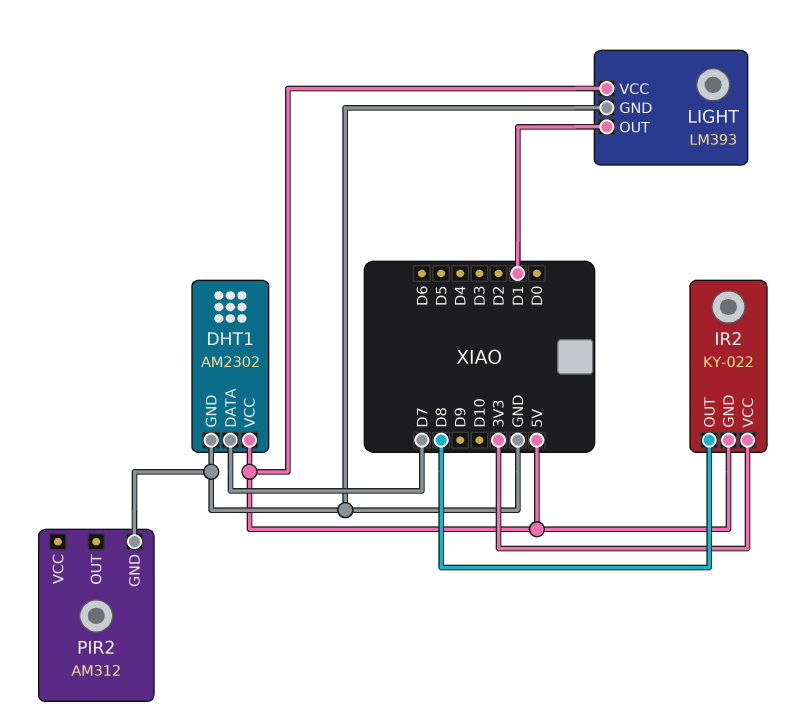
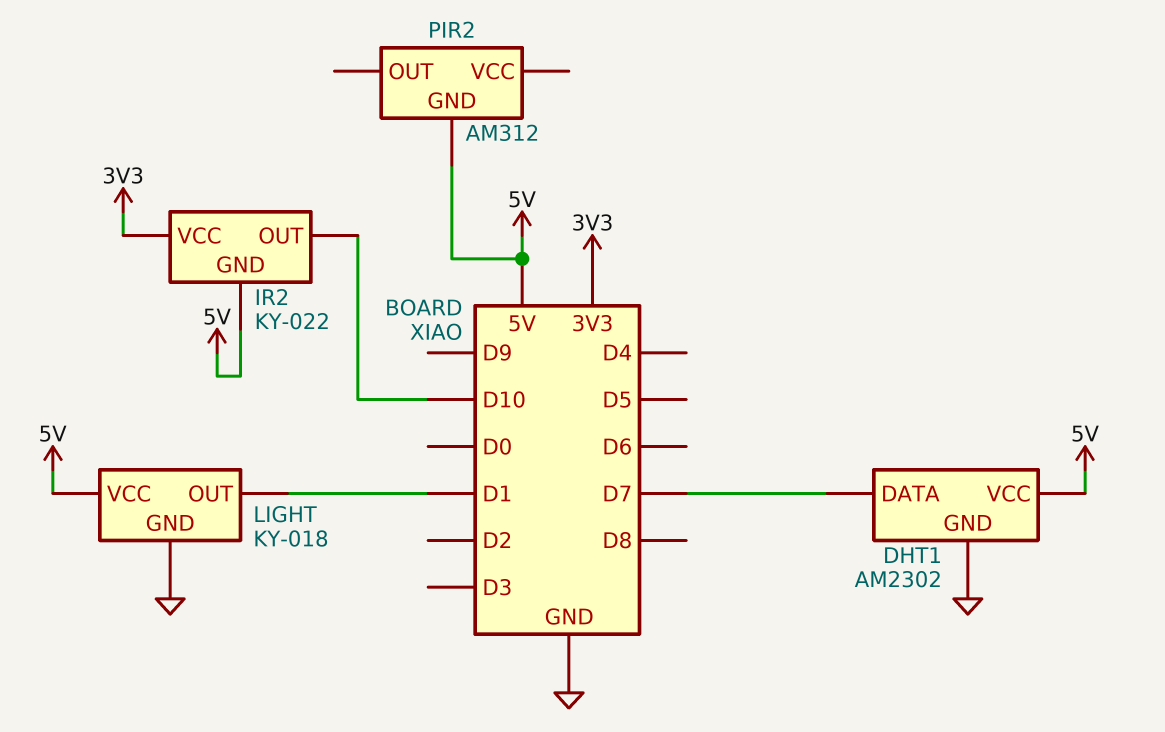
IR2 pin OUT: D8 -> D10
LIGHT: LM393 -> KY-018
PIR2 pin GND: GND -> 5V

